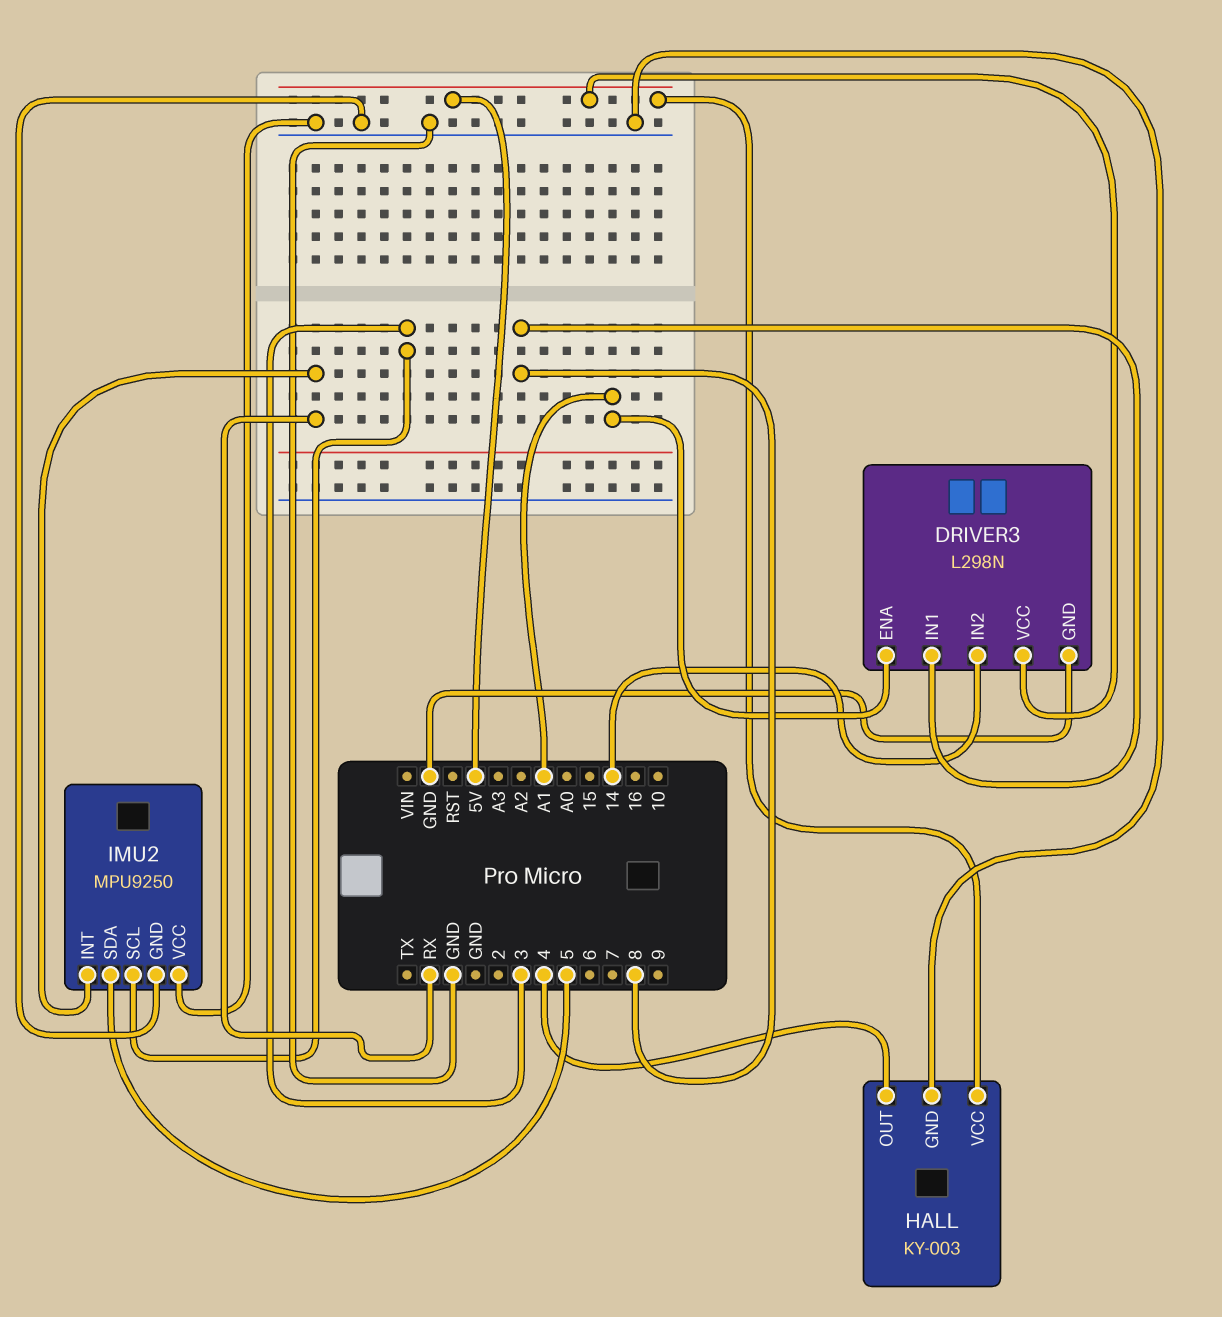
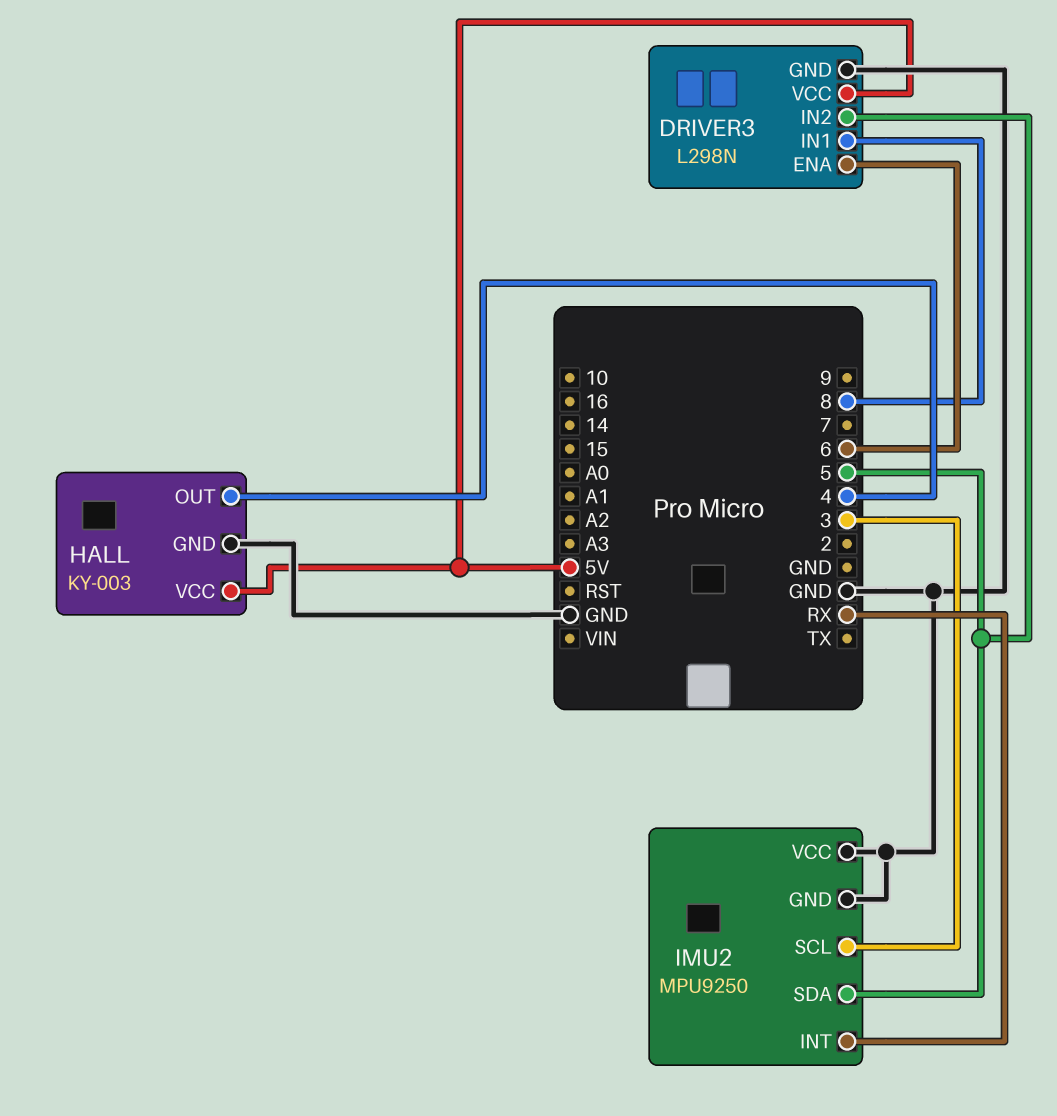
DRIVER3 pin ENA: A1 -> 6
DRIVER3 pin IN2: 14 -> 5

